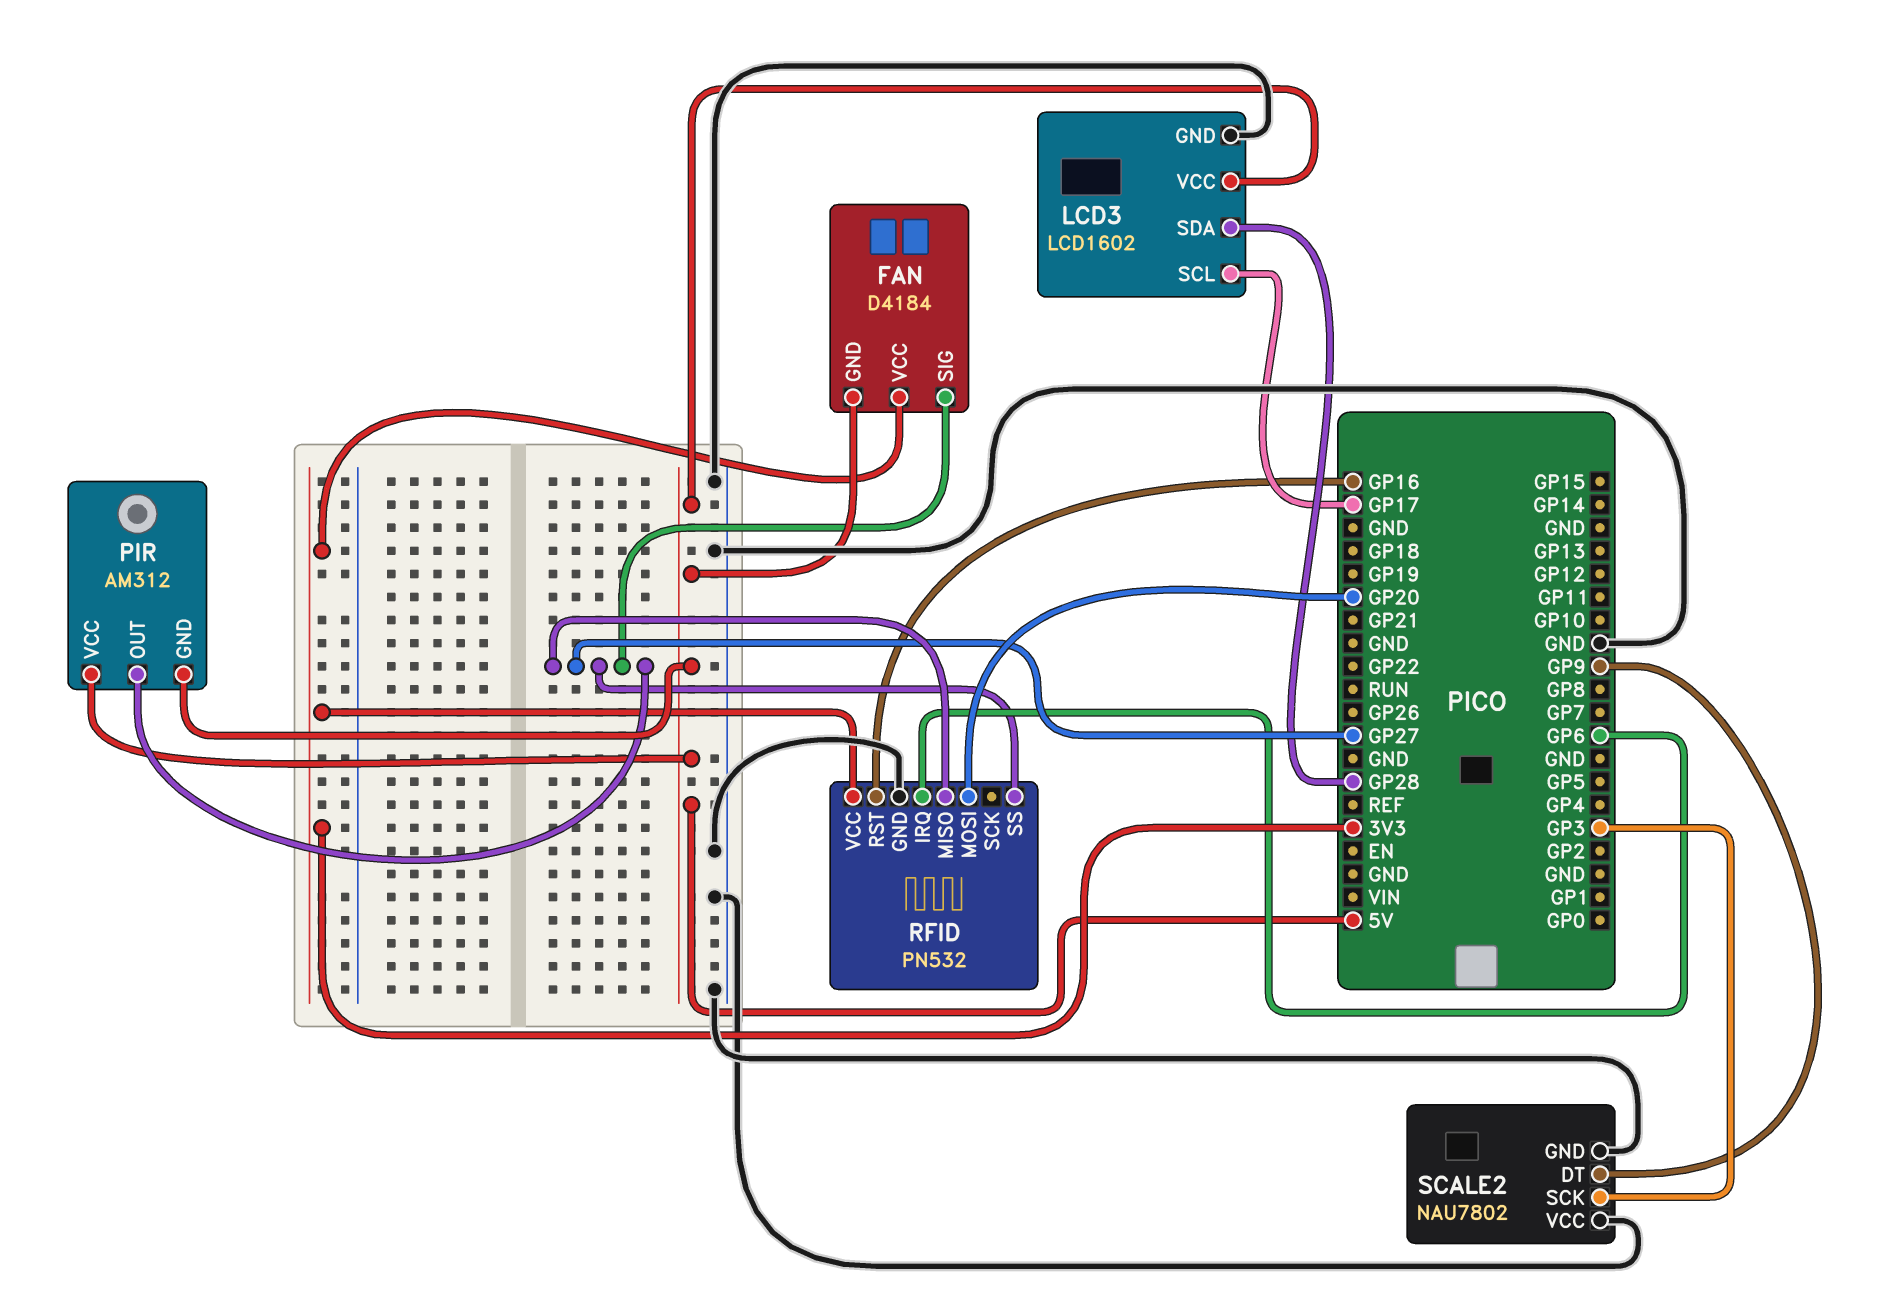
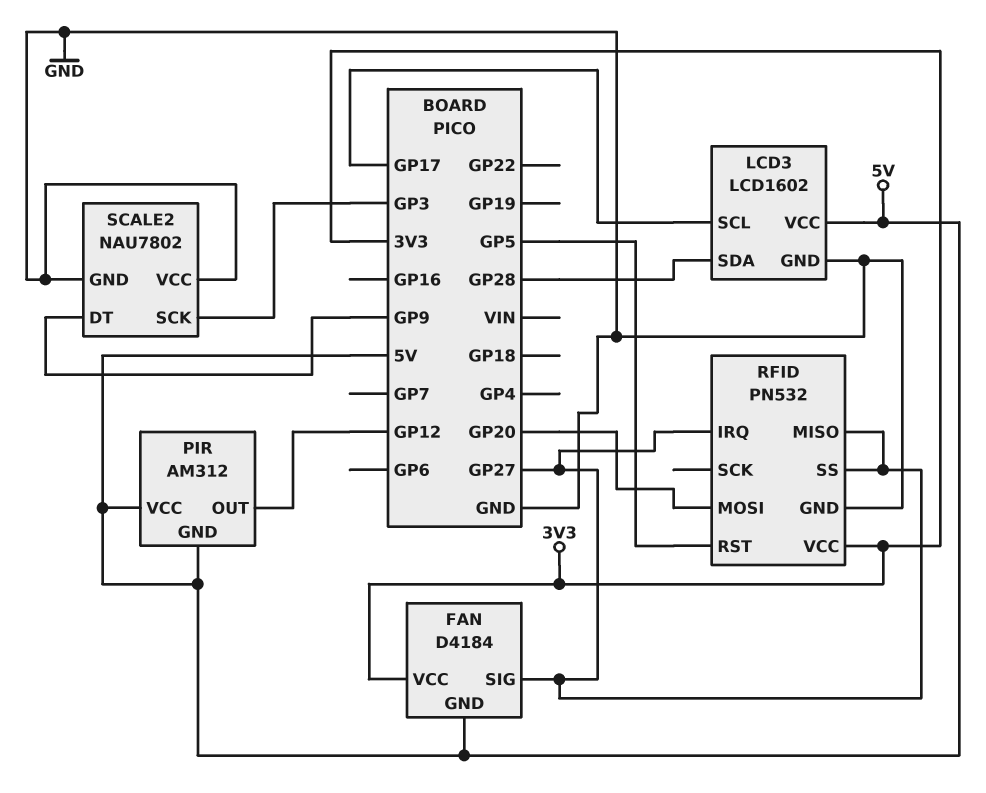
PIR pin OUT: GP27 -> GP12
RFID pin IRQ: GP6 -> GP27
RFID pin RST: GP16 -> GP5

